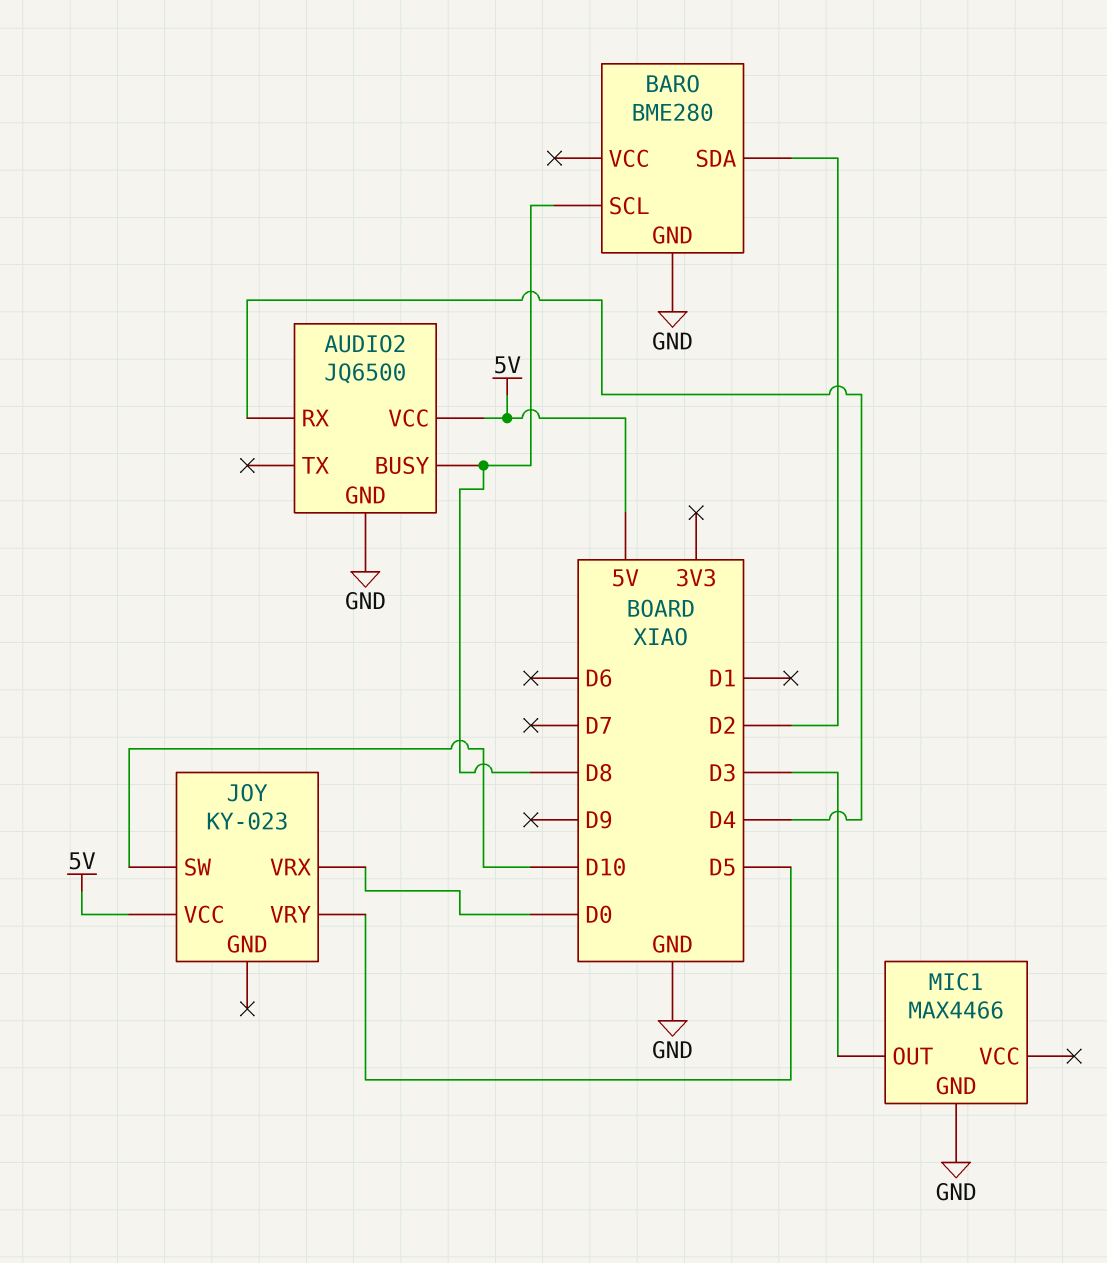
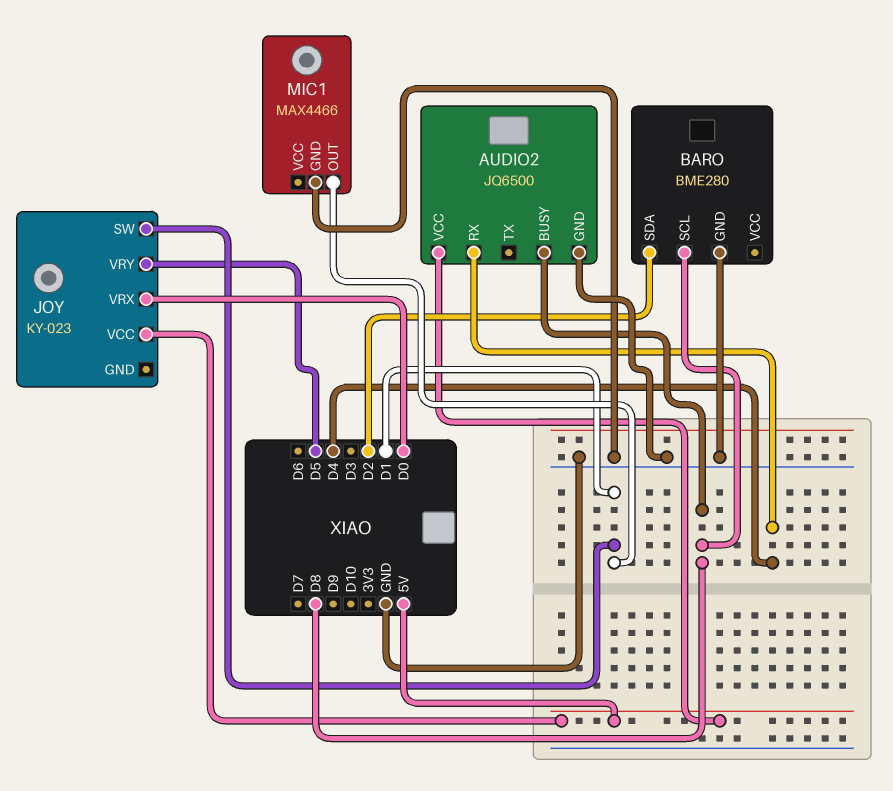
JOY pin SW: D10 -> D1
MIC1 pin OUT: D3 -> D1

